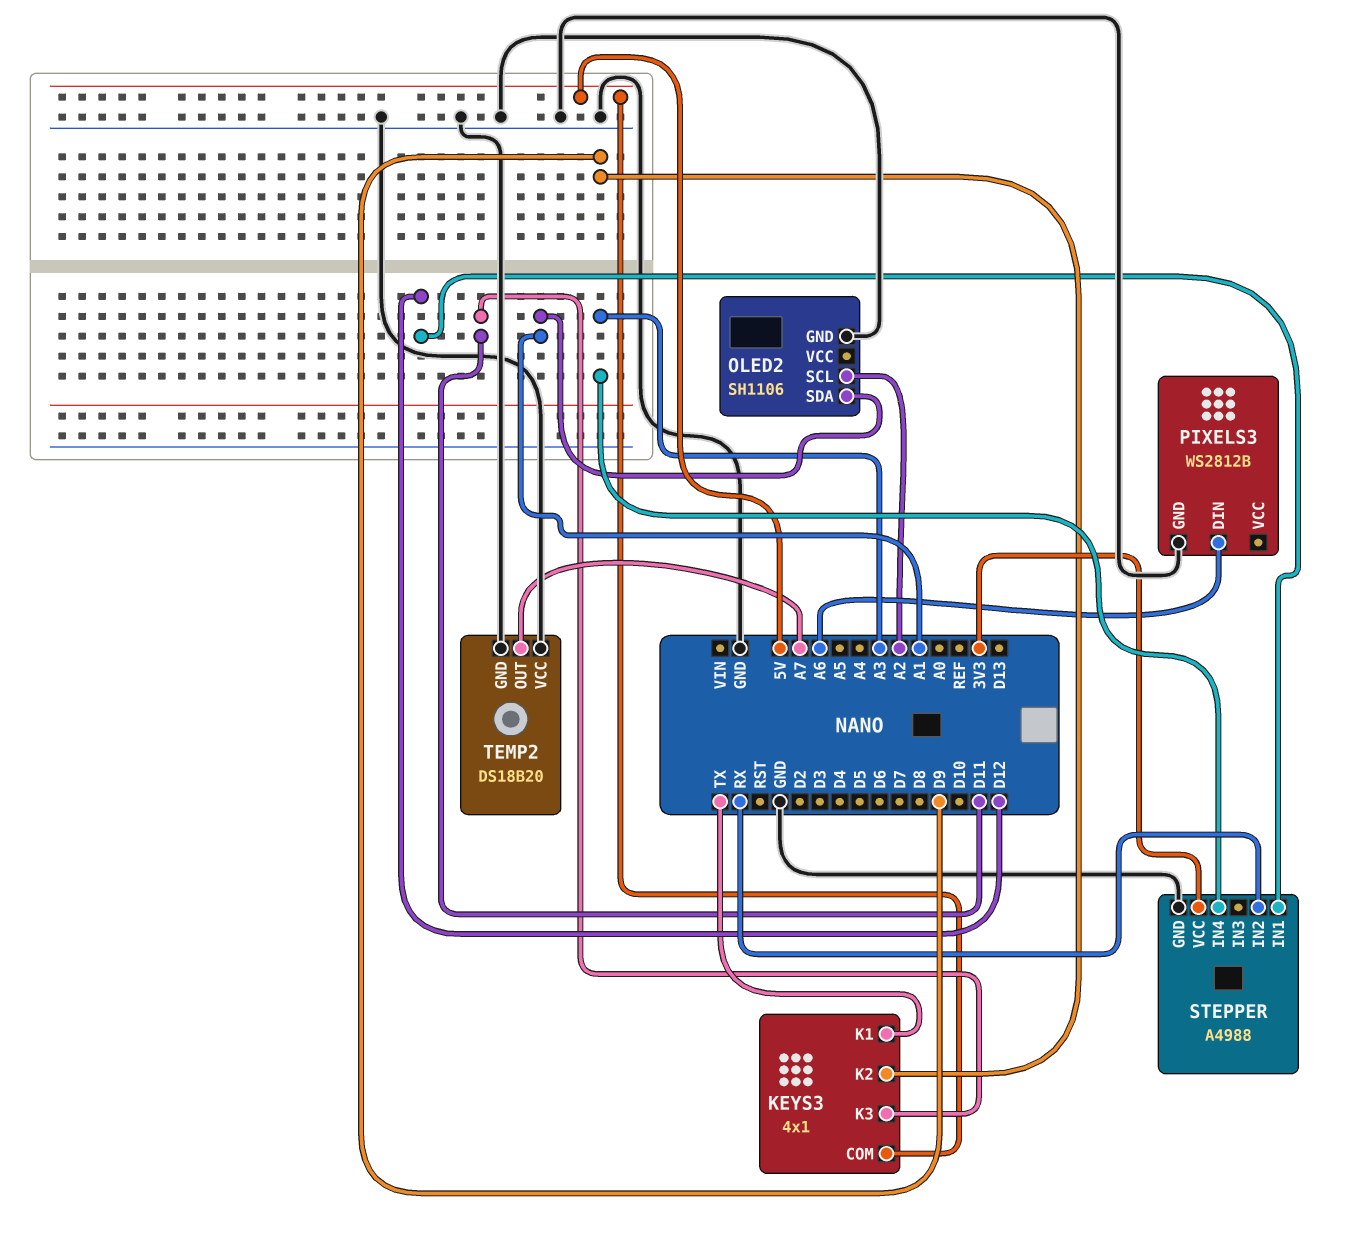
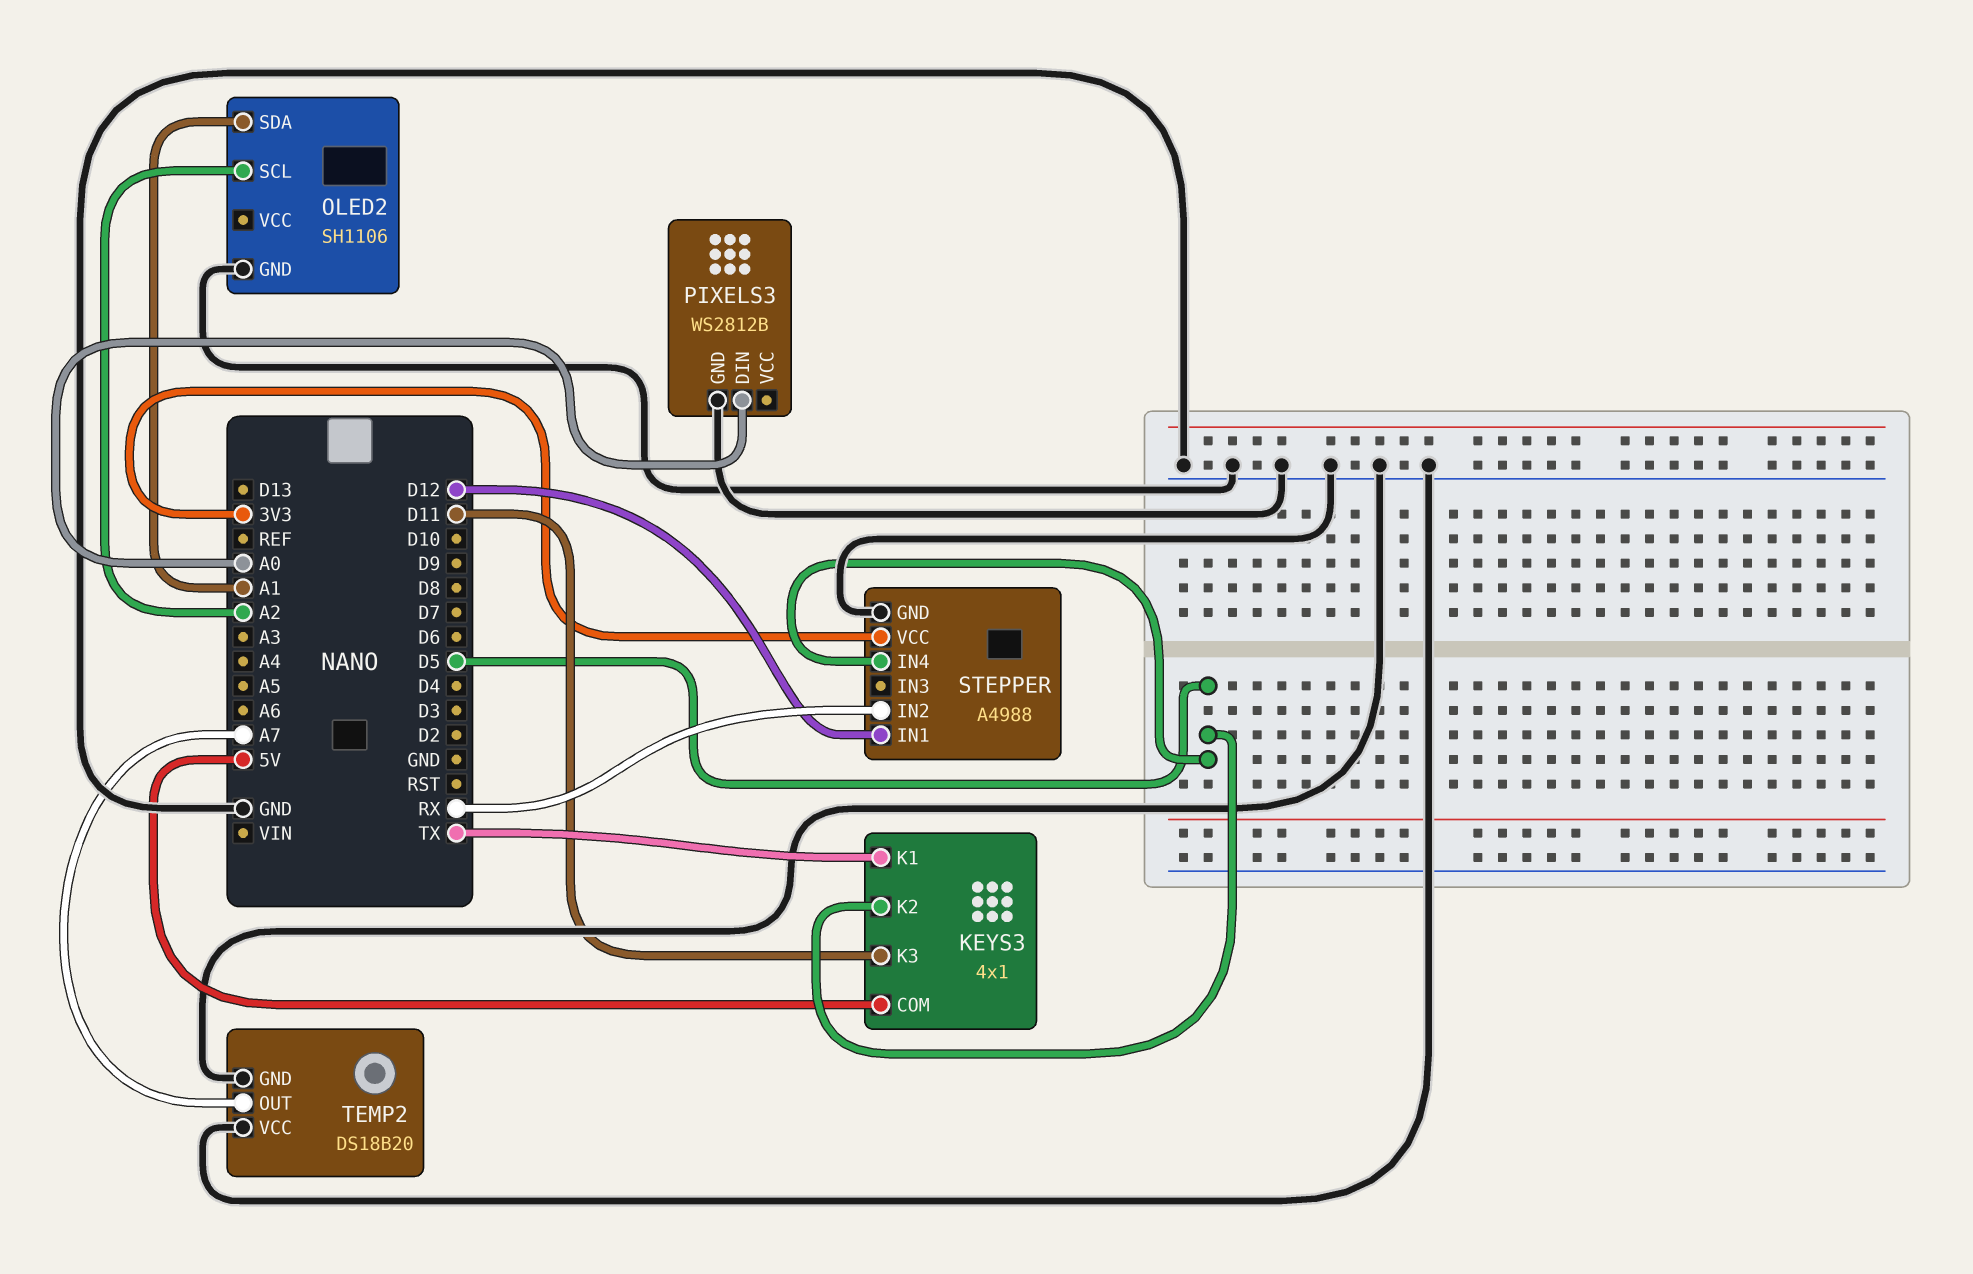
KEYS3 pin K2: D9 -> D5
PIXELS3 pin DIN: A6 -> A0
STEPPER pin IN4: A3 -> D5

